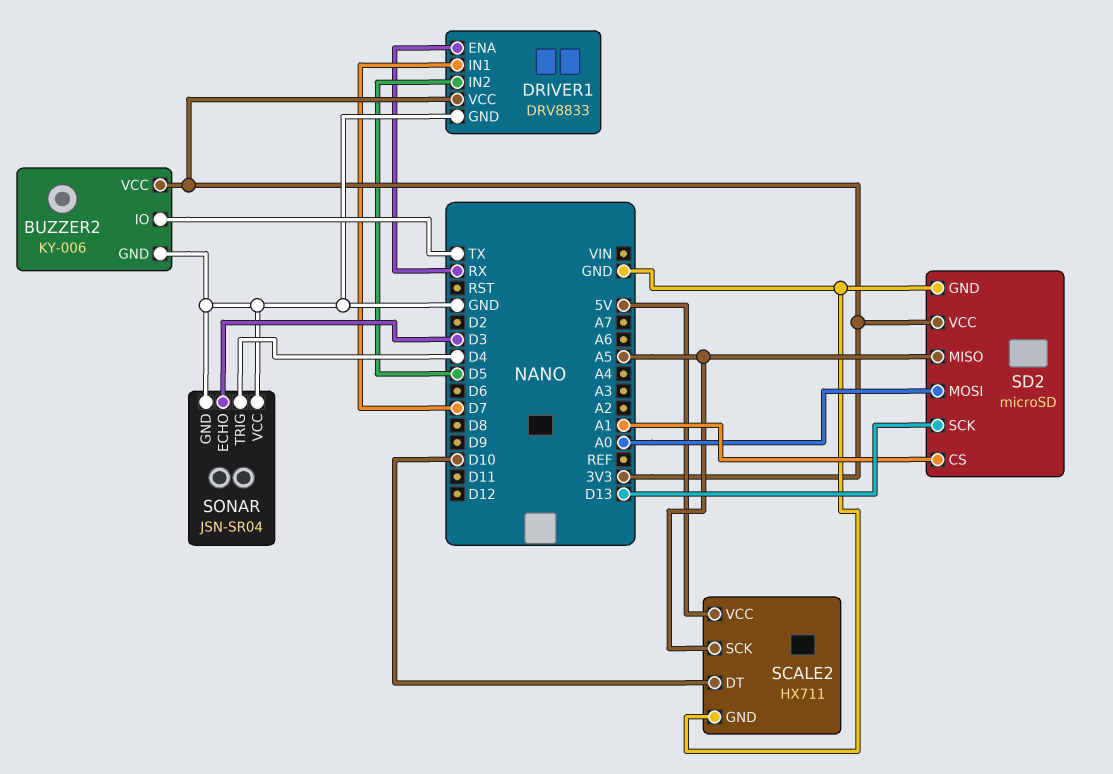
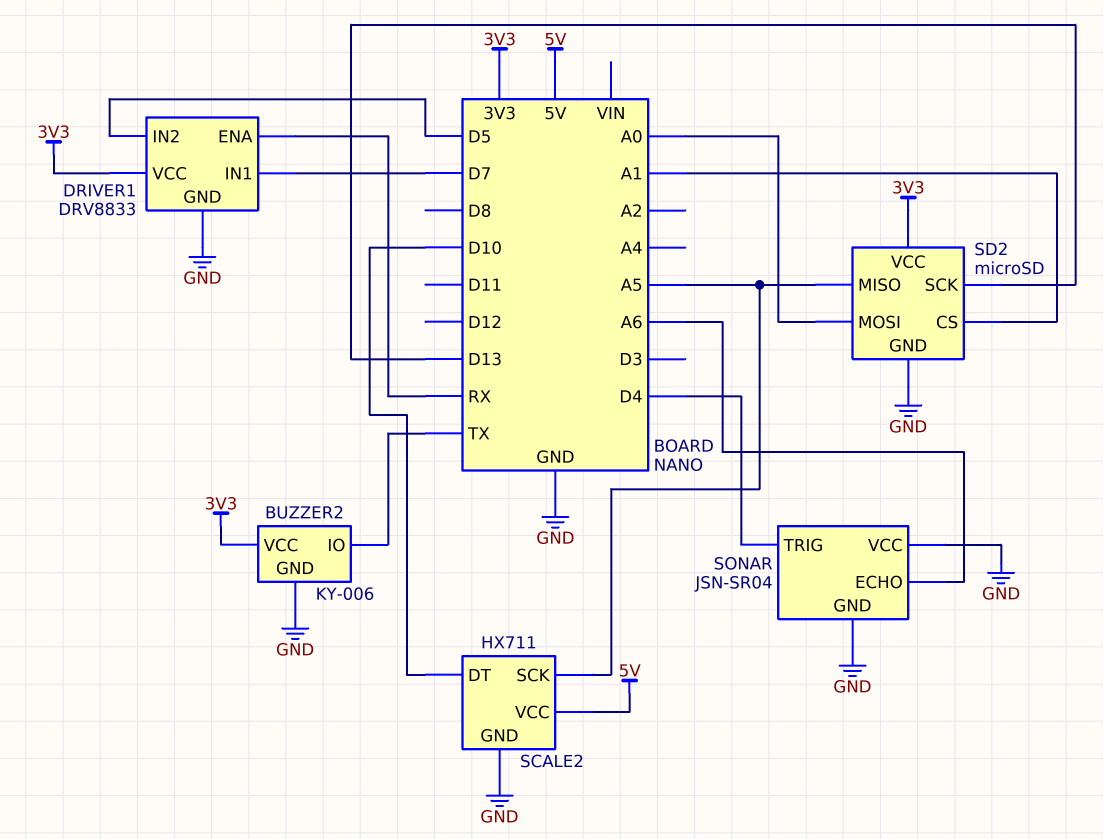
SONAR pin ECHO: D3 -> A6

